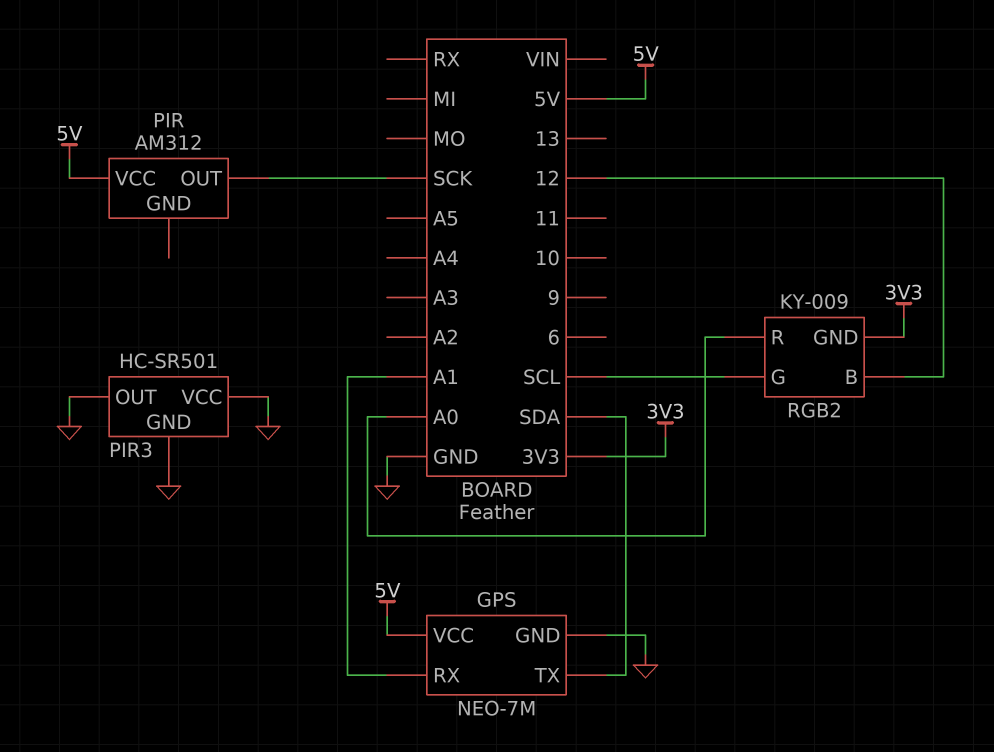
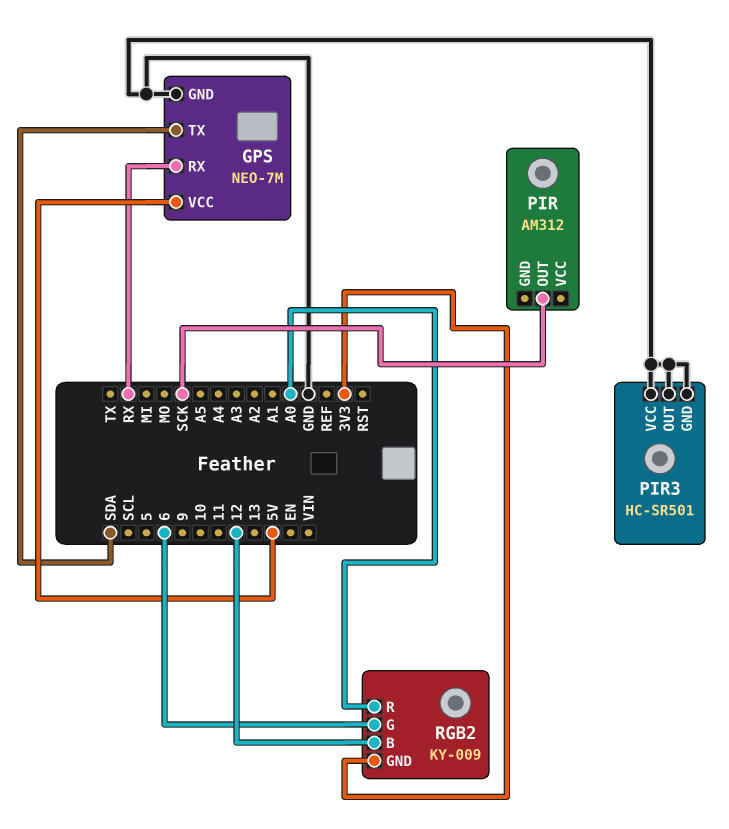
GPS pin RX: A1 -> RX
PIR pin VCC: 5V -> none
RGB2 pin G: SCL -> 6

